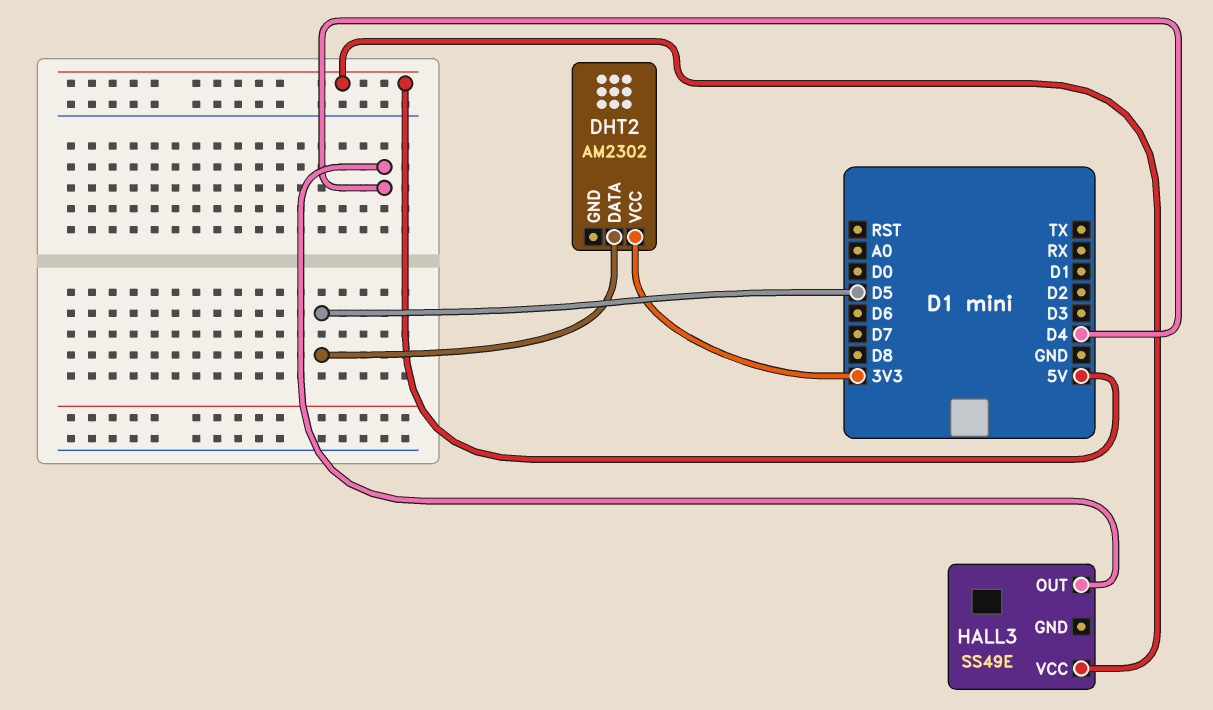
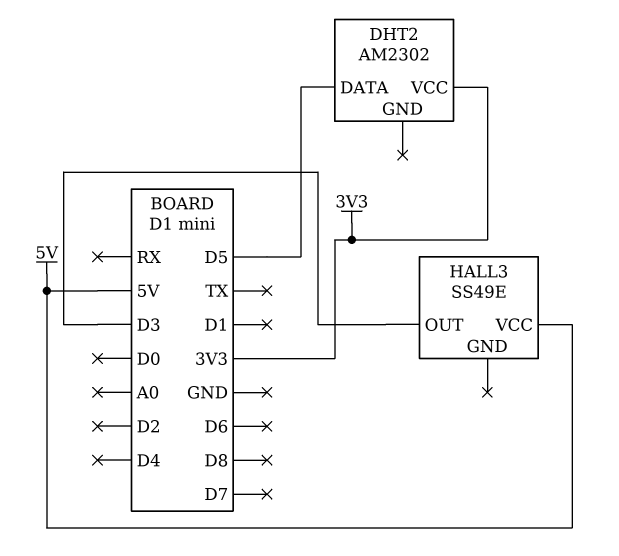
HALL3 pin OUT: D4 -> D3

